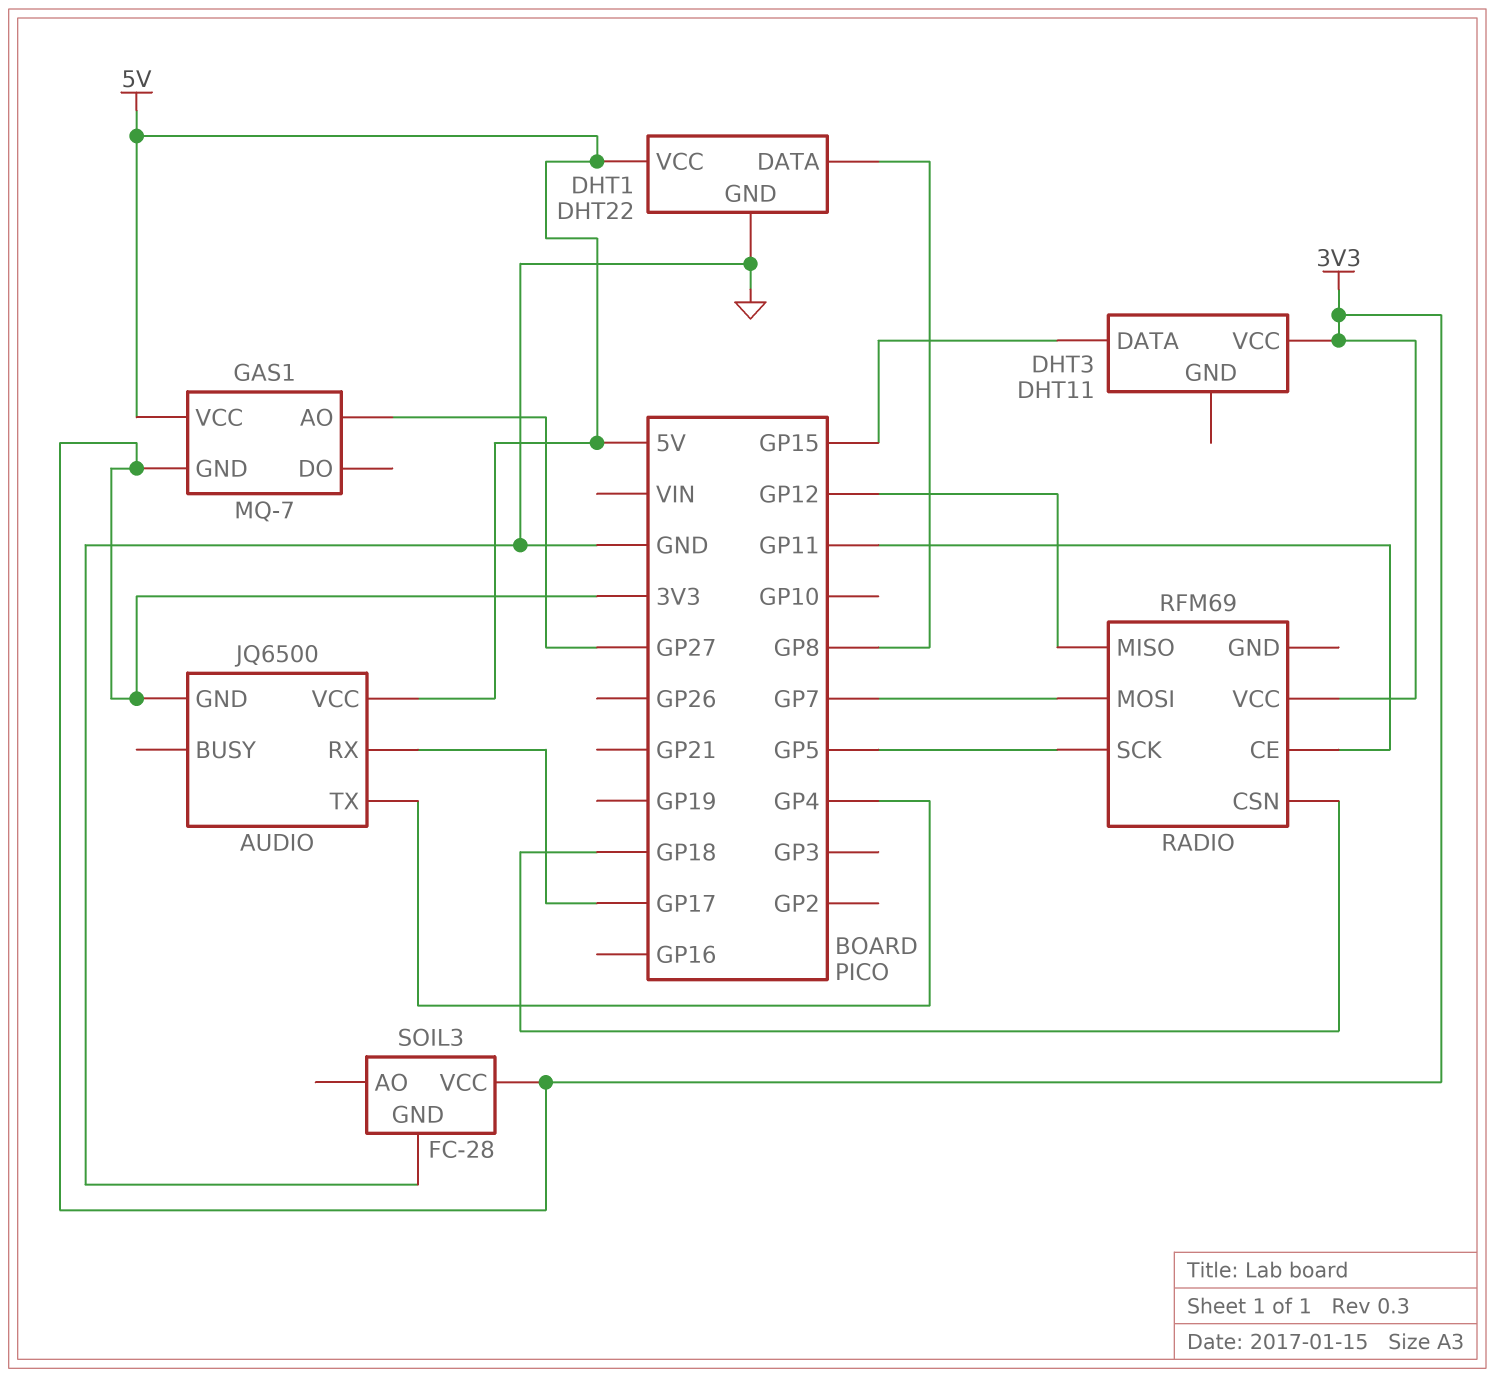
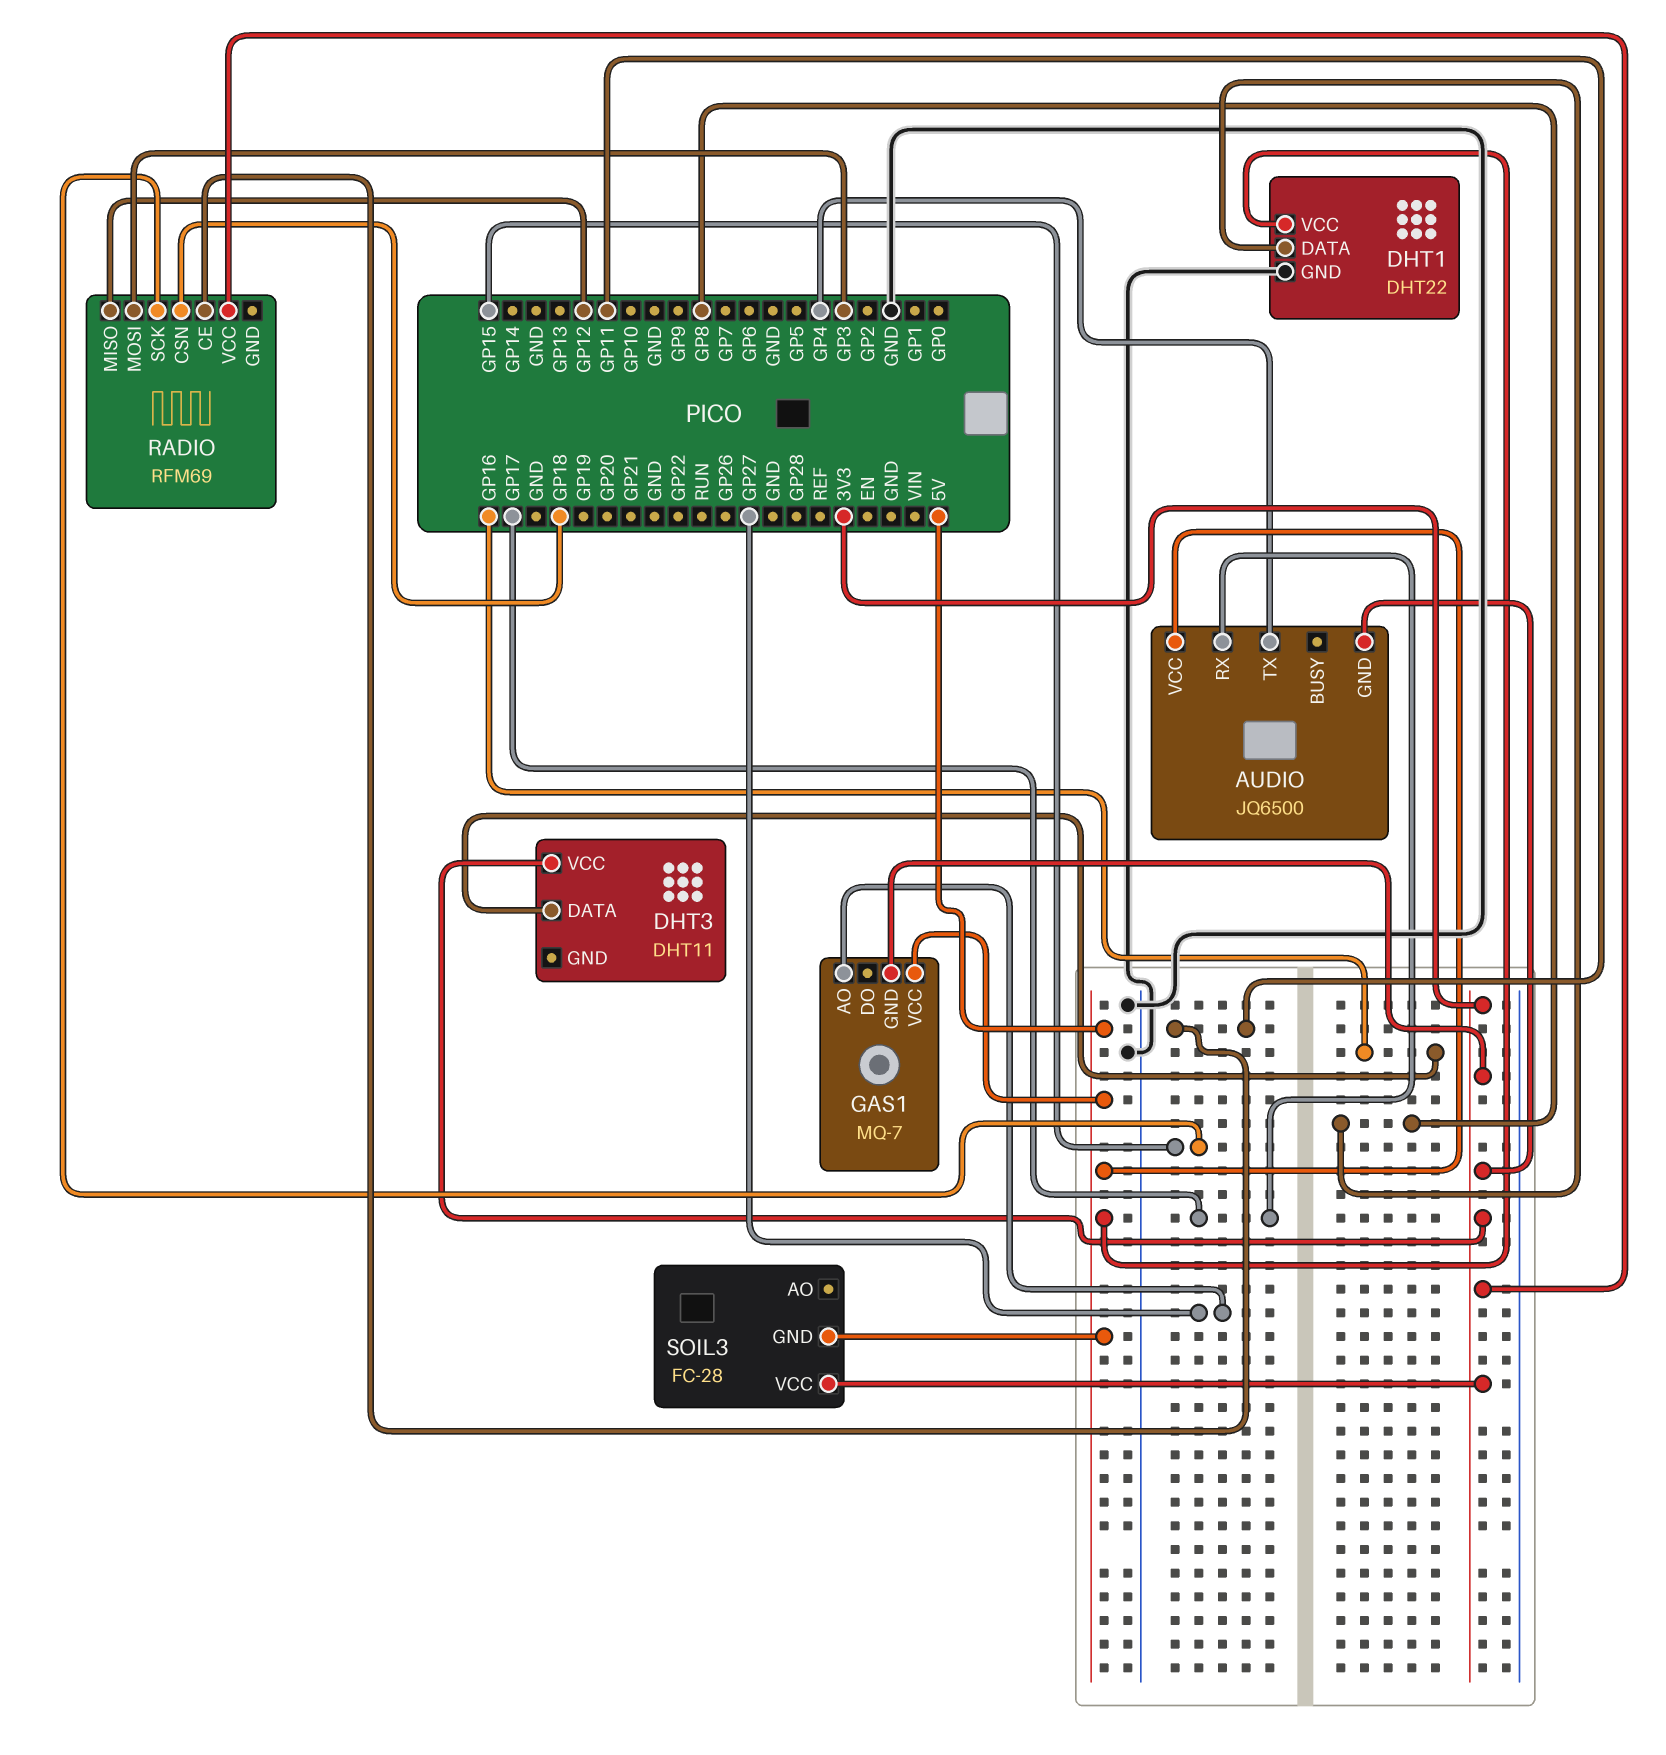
DHT3 pin DATA: GP15 -> GP16
RADIO pin MOSI: GP7 -> GP3
RADIO pin SCK: GP5 -> GP15
SOIL3 pin GND: GND -> 5V

